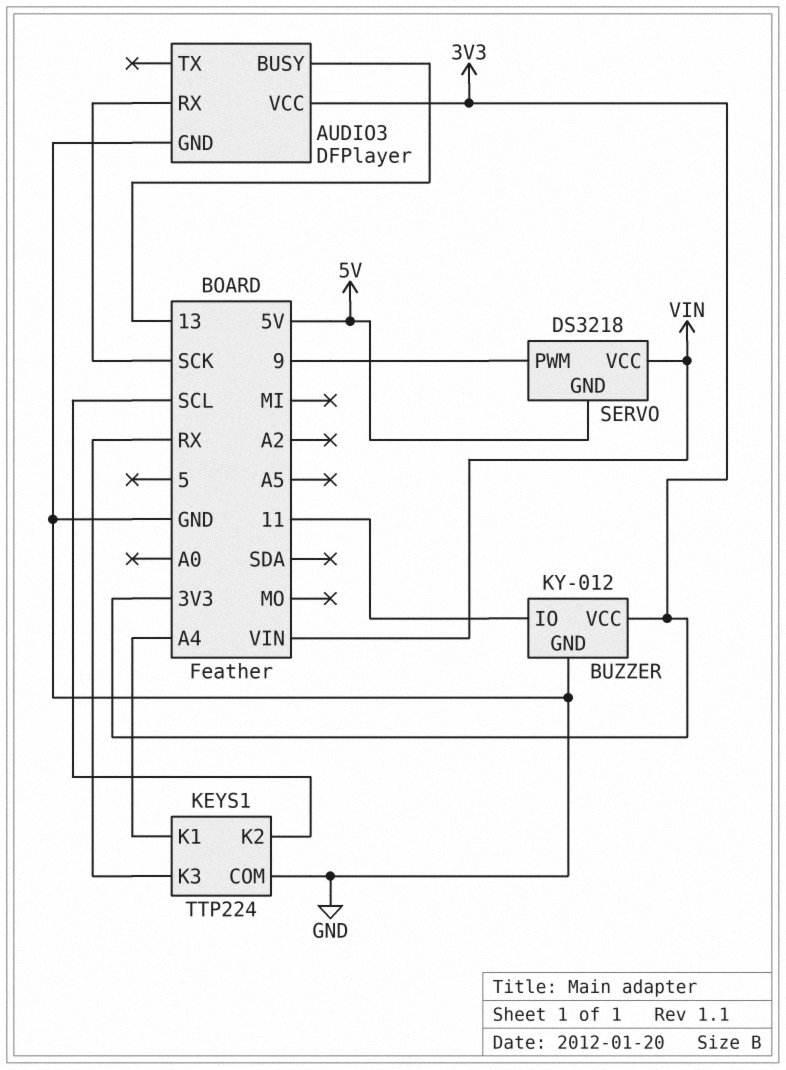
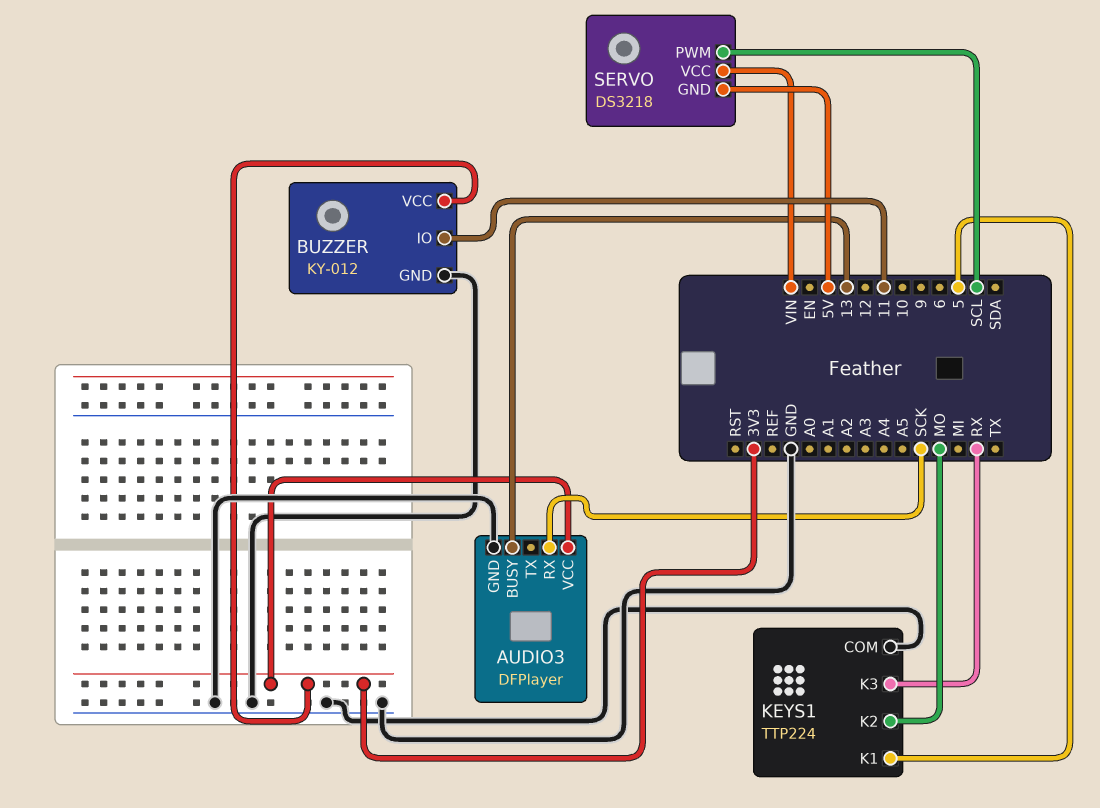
KEYS1 pin K1: A4 -> 5
KEYS1 pin K2: SCL -> MO
SERVO pin PWM: 9 -> SCL

